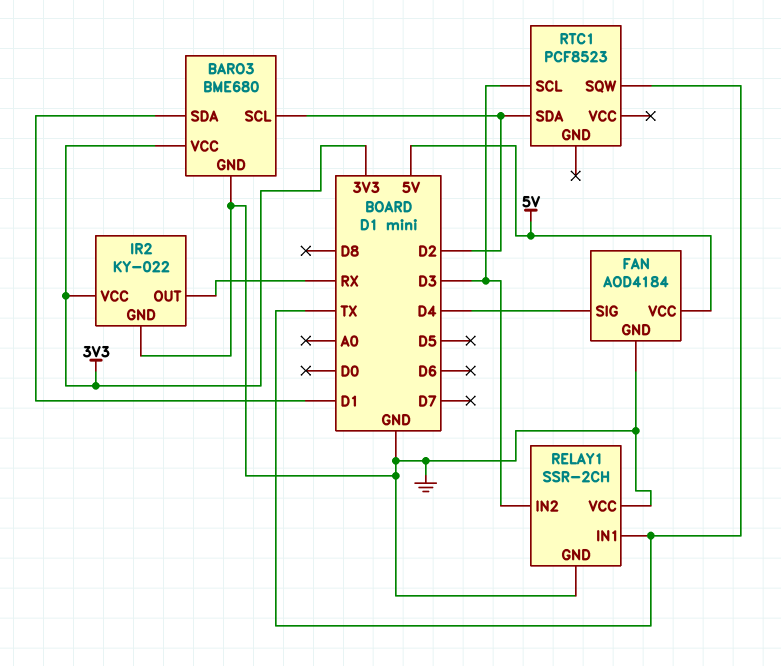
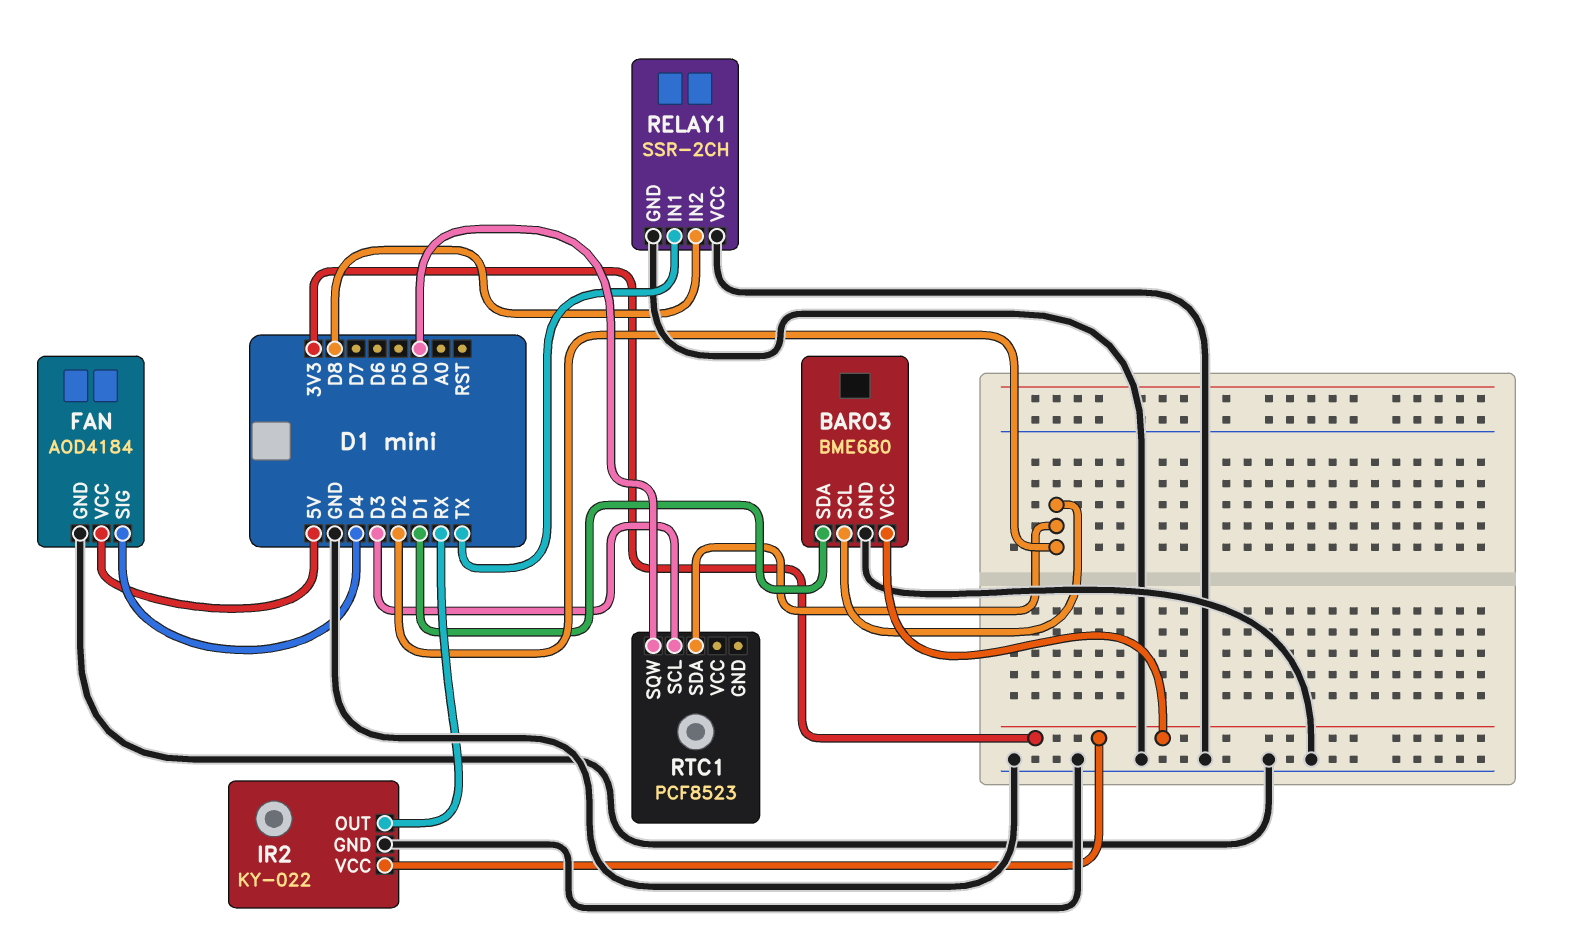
RELAY1 pin IN2: D3 -> D8
RTC1 pin SQW: TX -> D0

